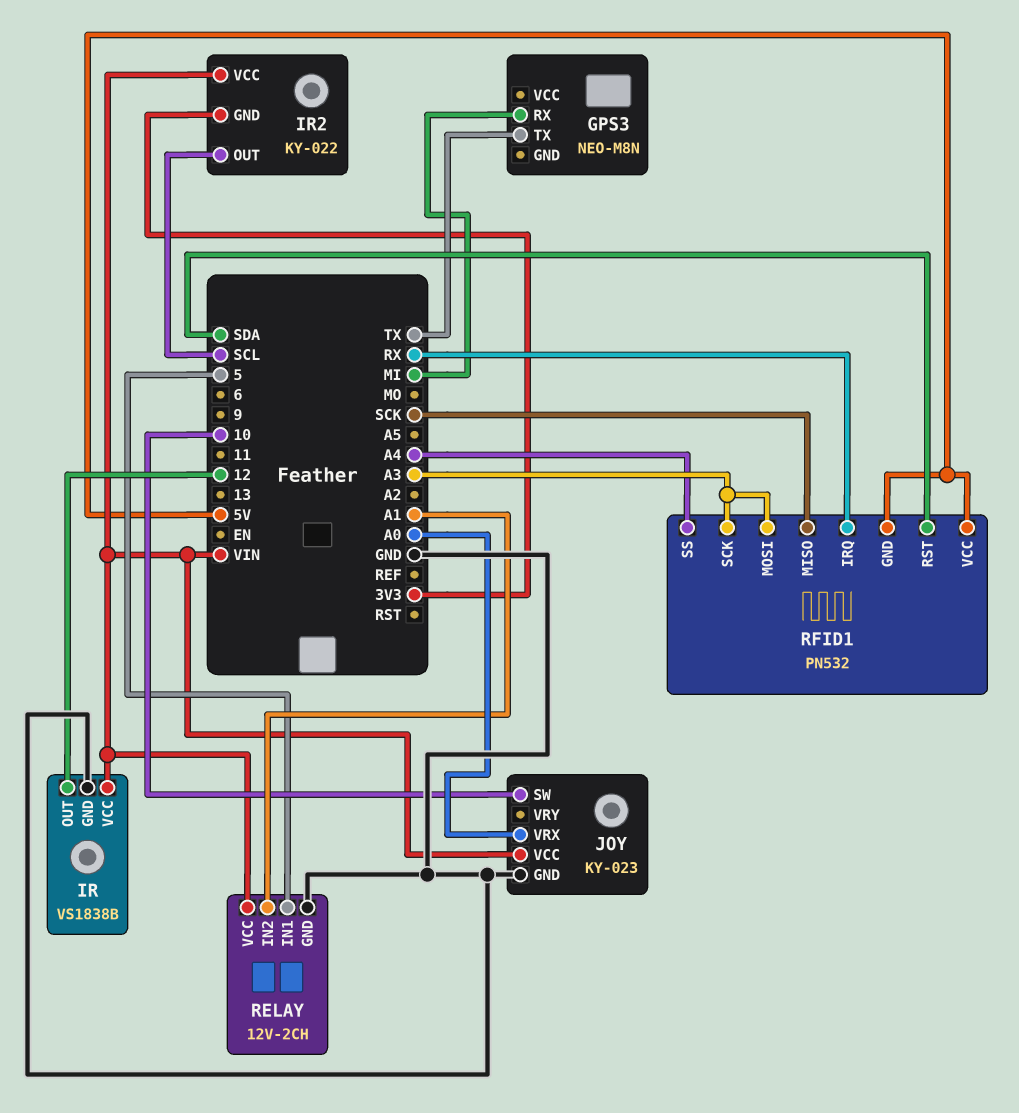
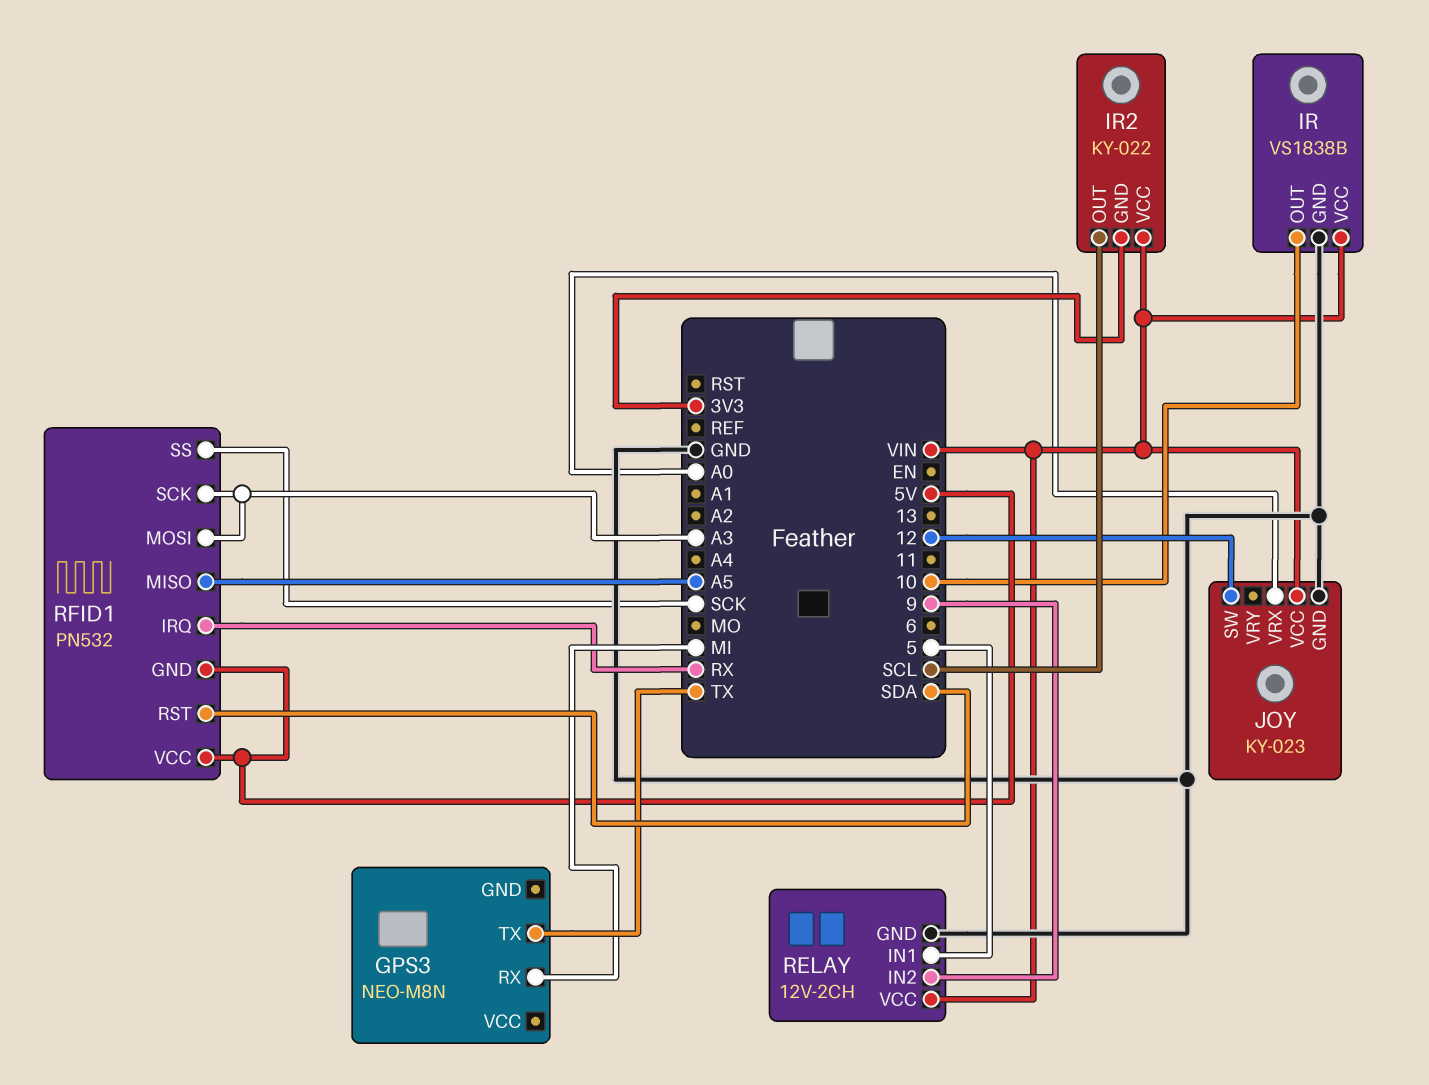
IR pin OUT: 12 -> 10
JOY pin SW: 10 -> 12
RELAY pin IN2: A1 -> 9
RFID1 pin MISO: SCK -> A5
RFID1 pin SS: A4 -> SCK

